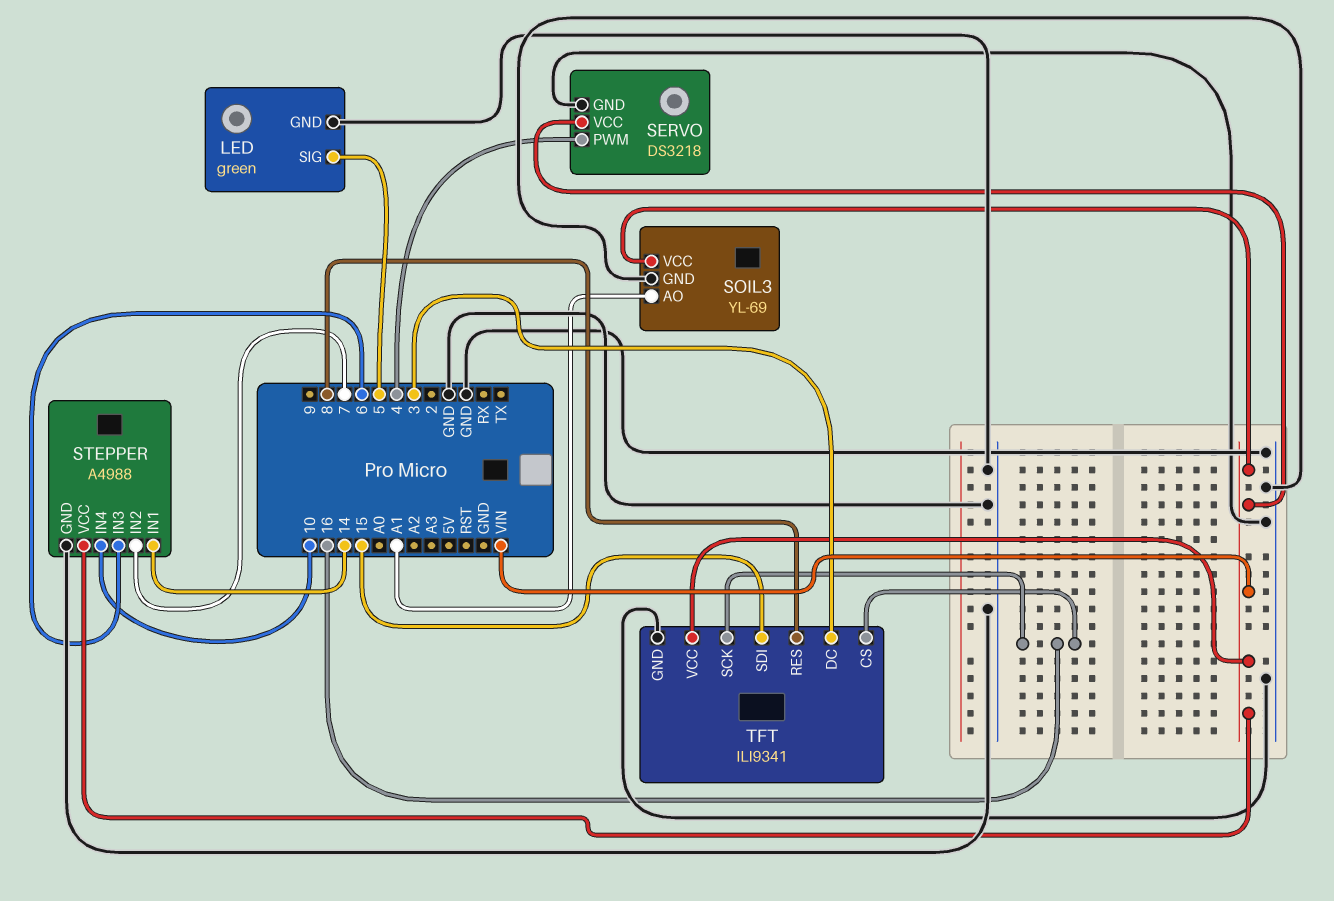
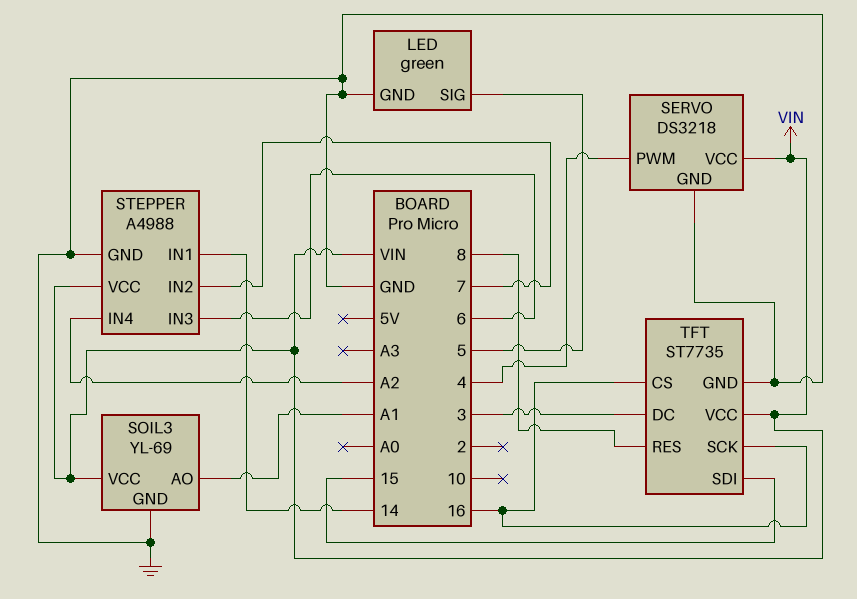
STEPPER pin IN4: 10 -> A2
TFT: ILI9341 -> ST7735

